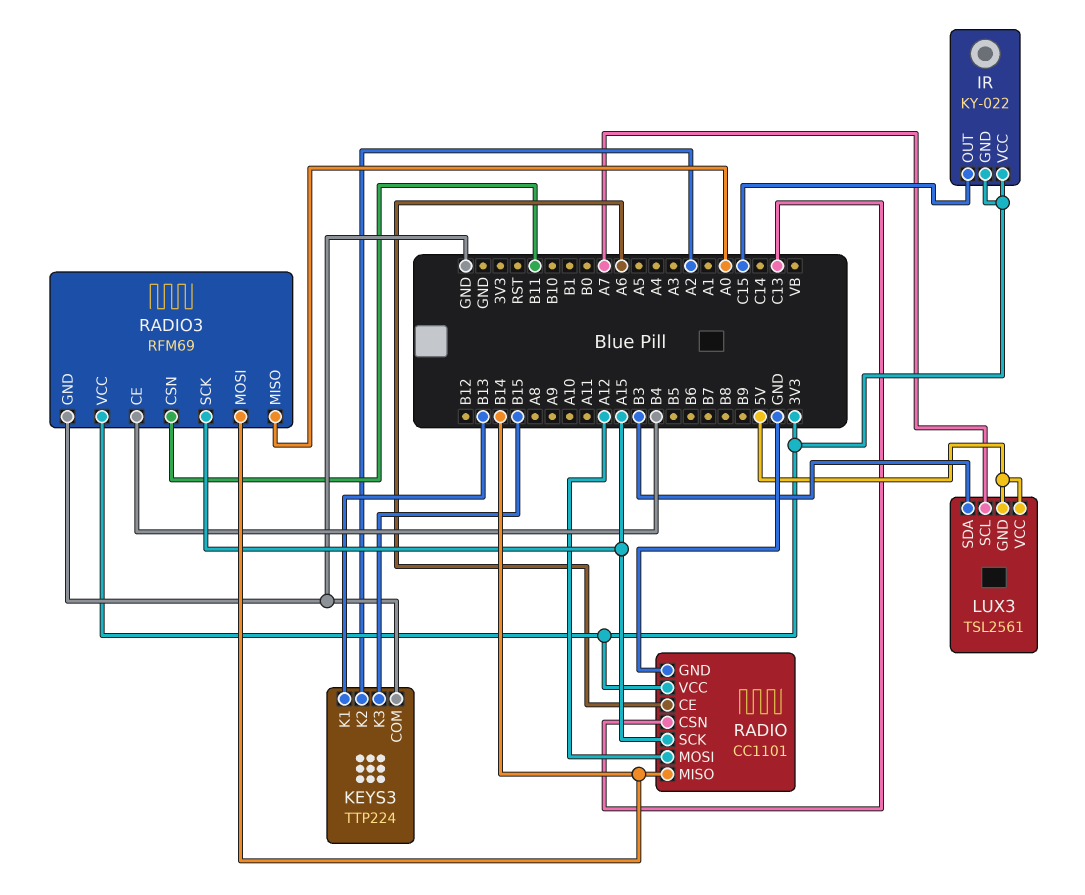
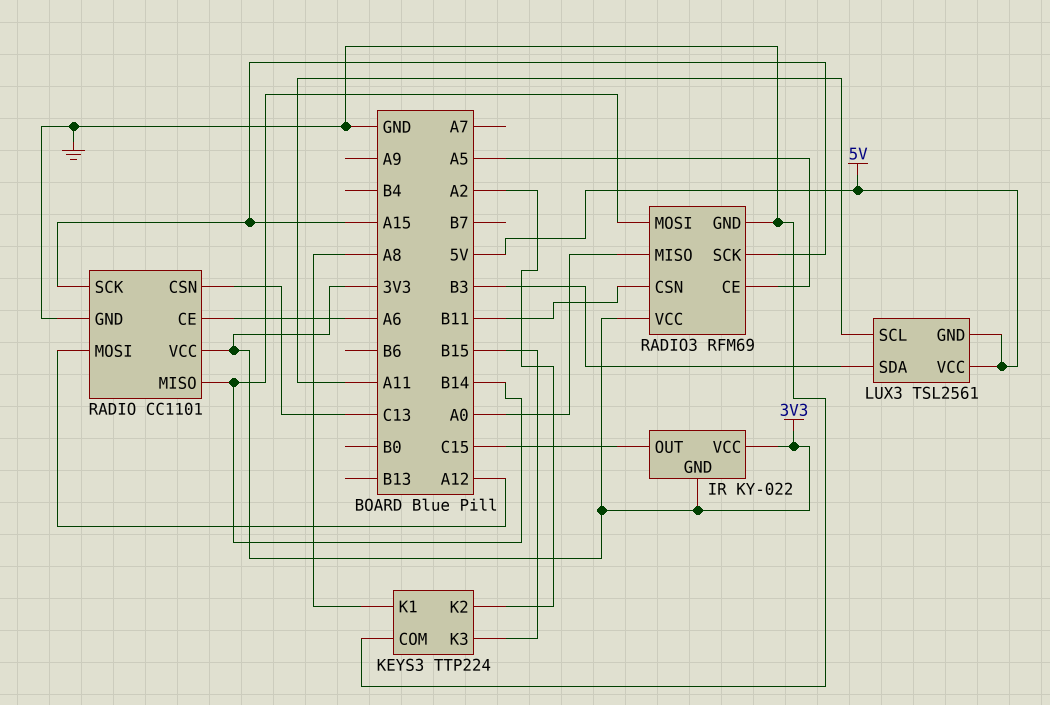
KEYS3 pin K1: B13 -> A8
LUX3 pin SCL: A7 -> A11
RADIO3 pin CE: B4 -> A5

